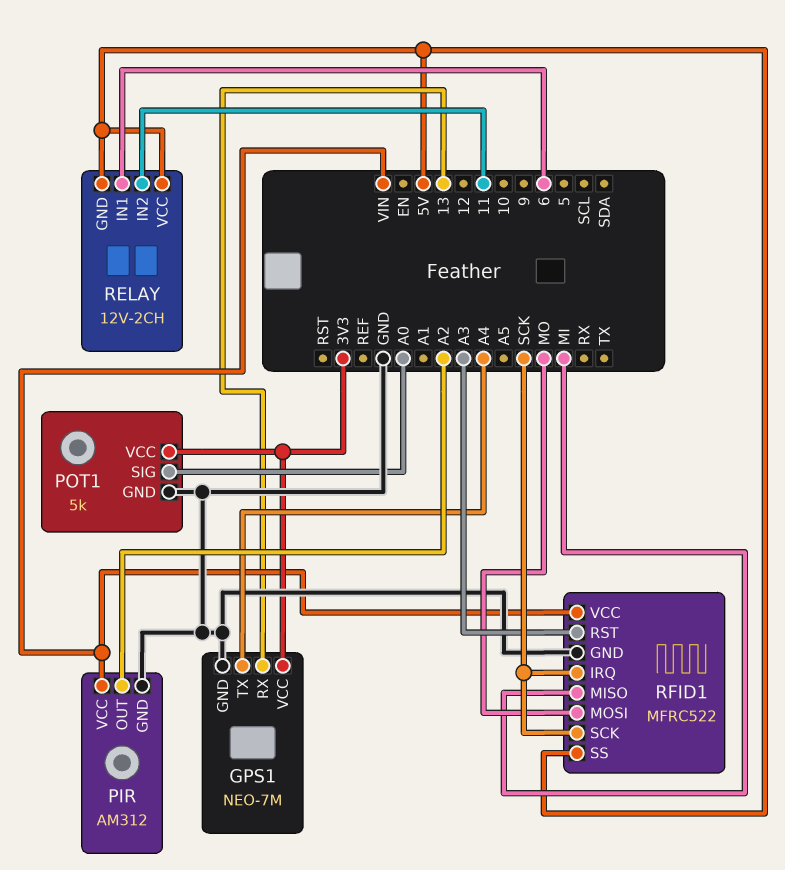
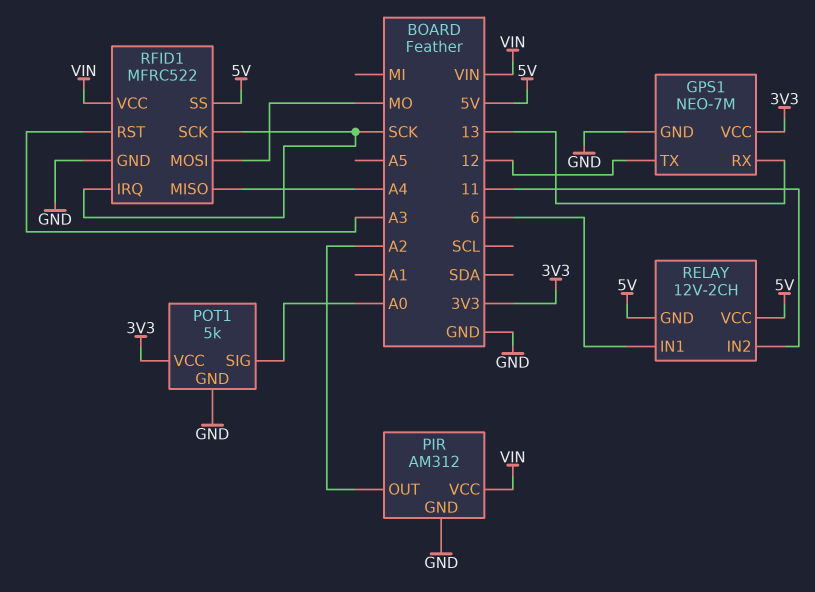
GPS1 pin TX: A4 -> 12
RFID1 pin MISO: MI -> A4

